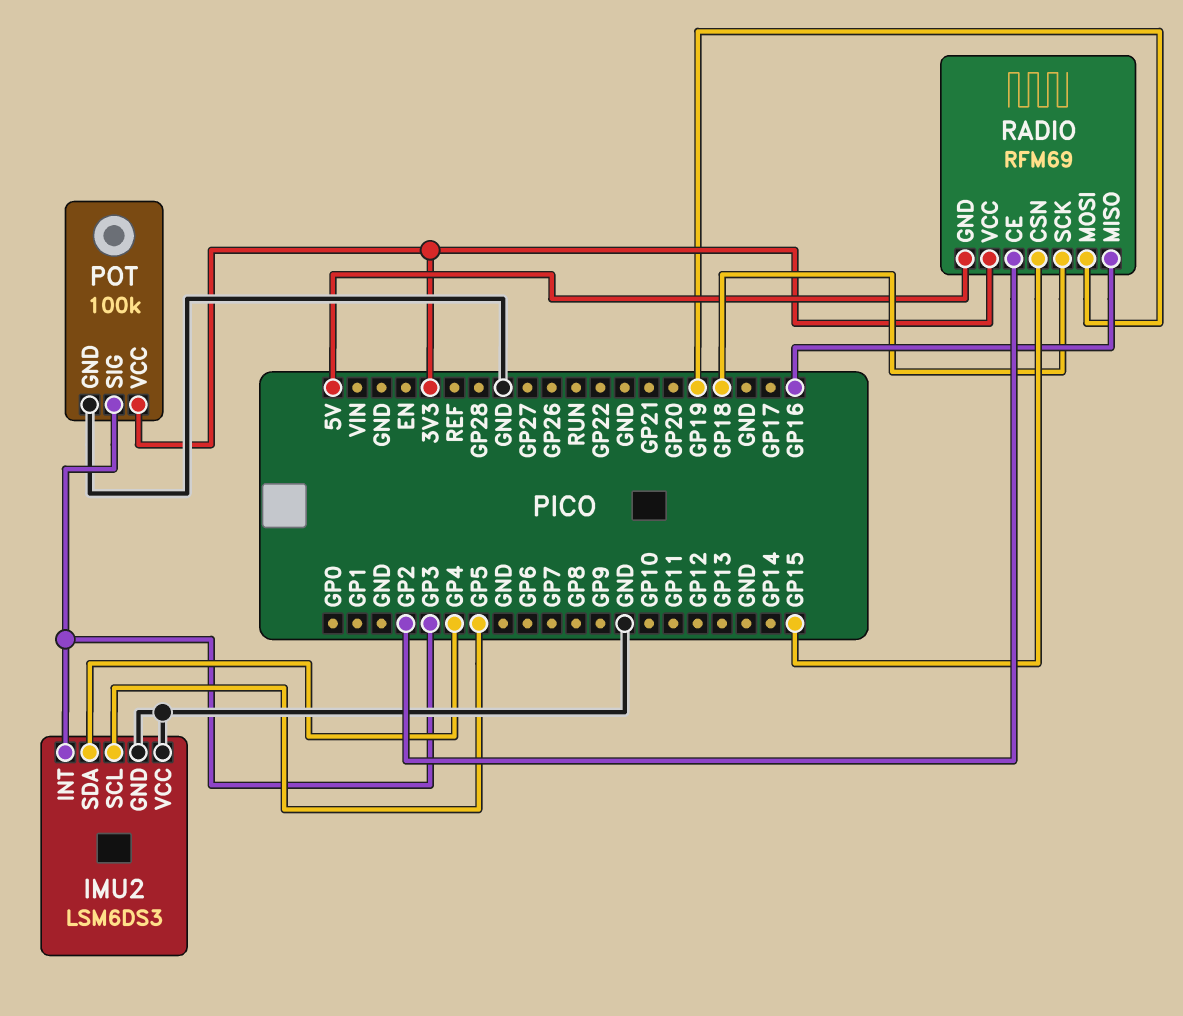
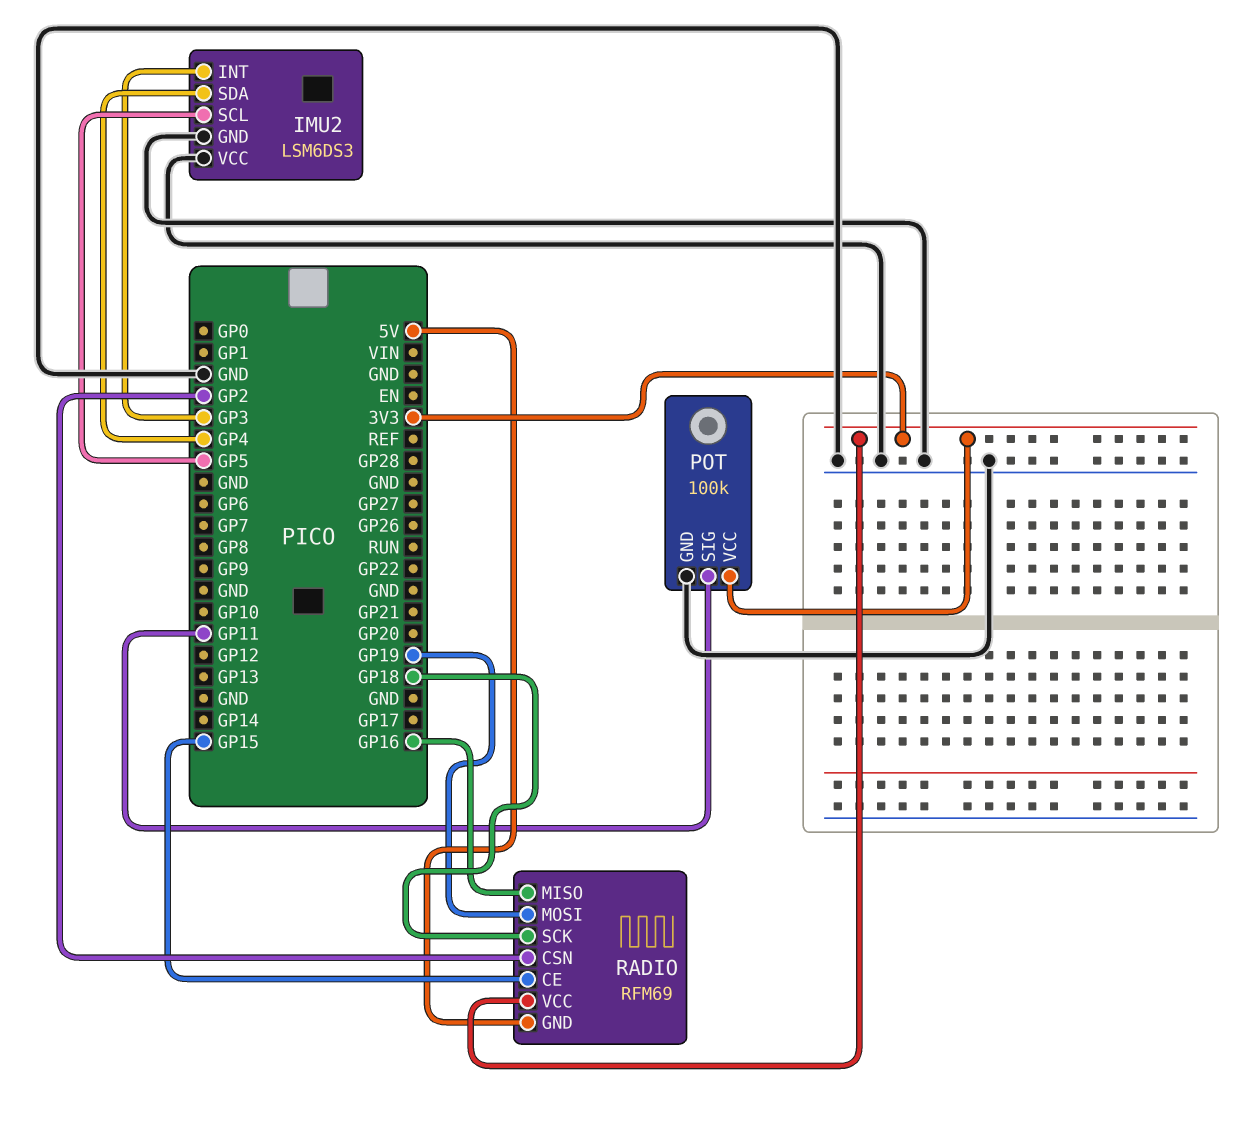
POT pin SIG: GP3 -> GP11
RADIO pin CE: GP2 -> GP15
RADIO pin CSN: GP15 -> GP2

